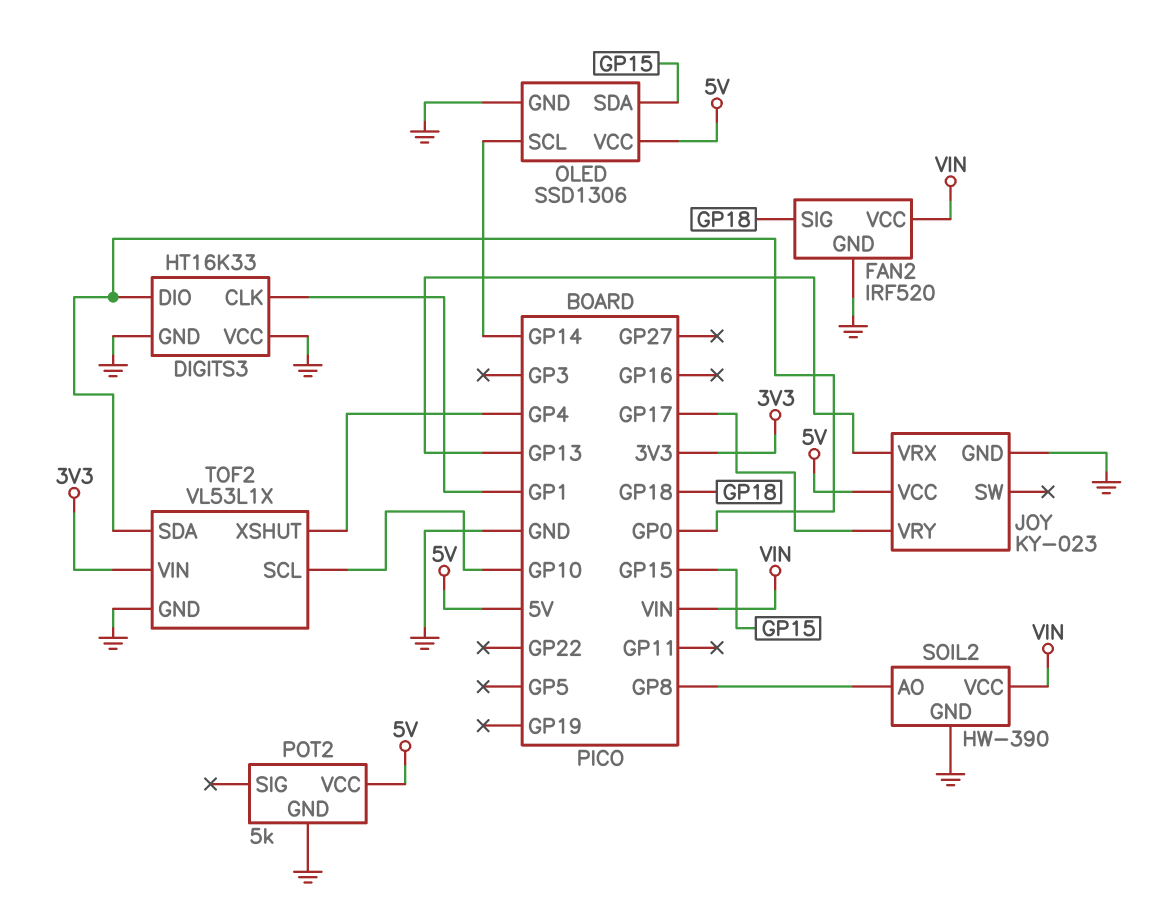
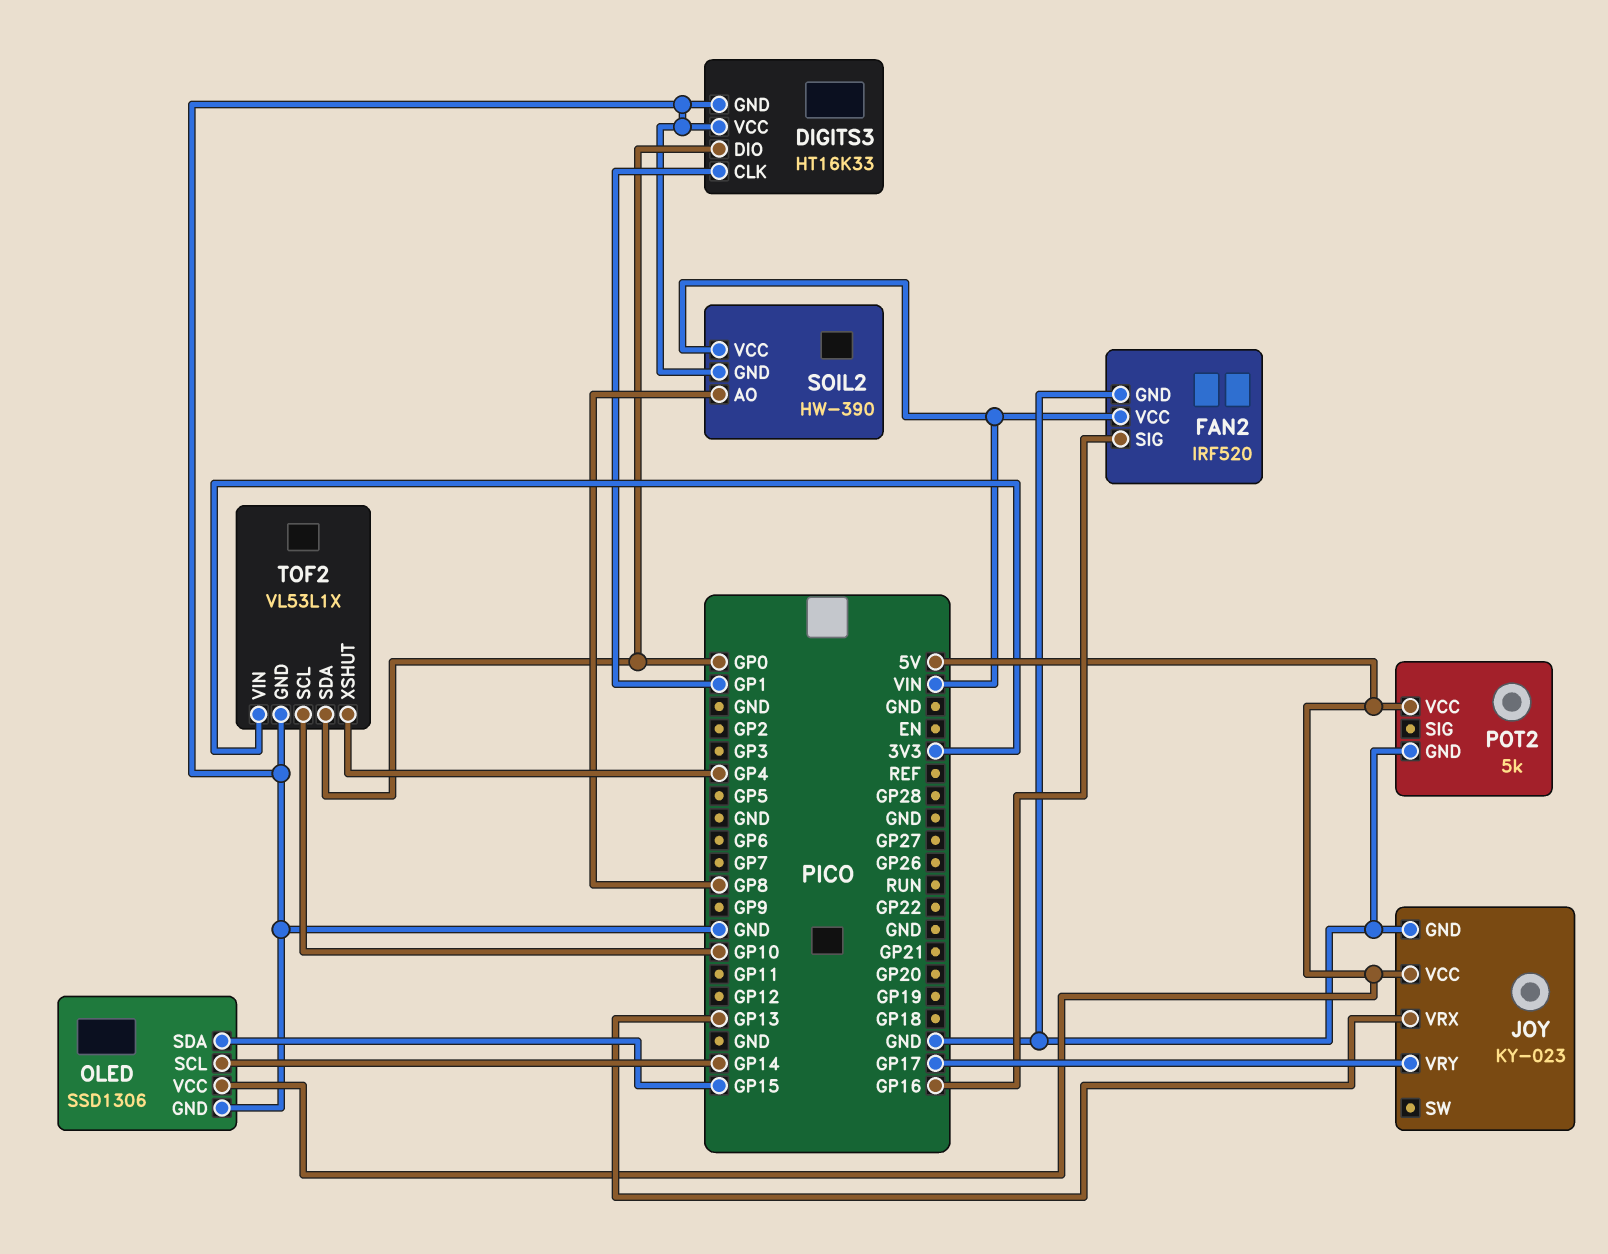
FAN2 pin SIG: GP18 -> GP16

